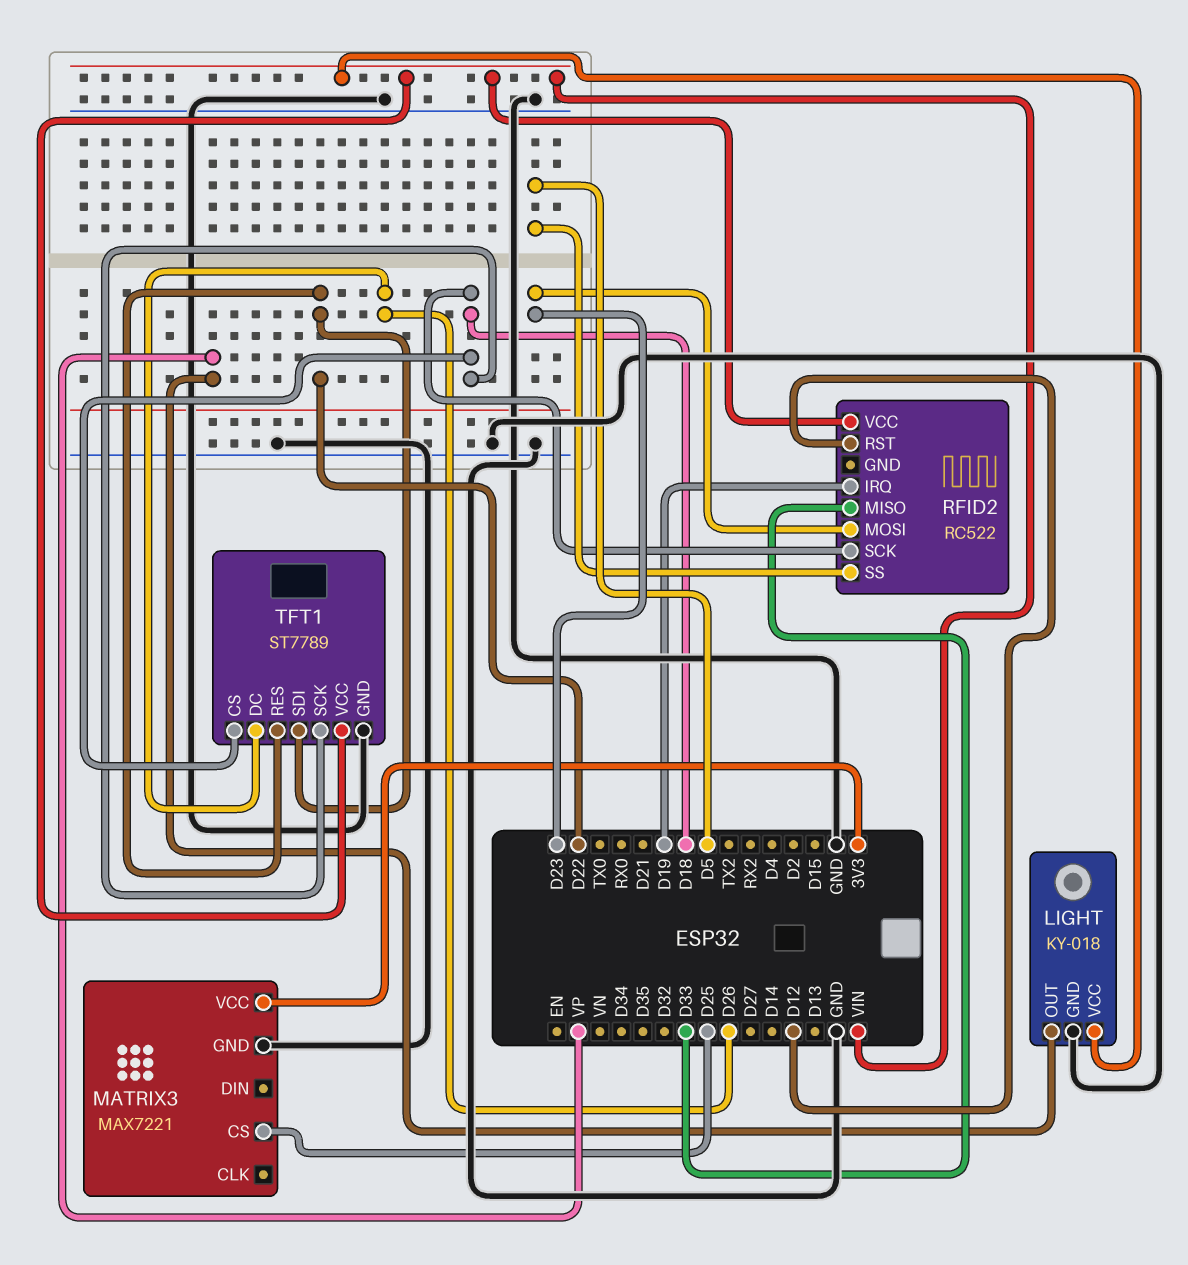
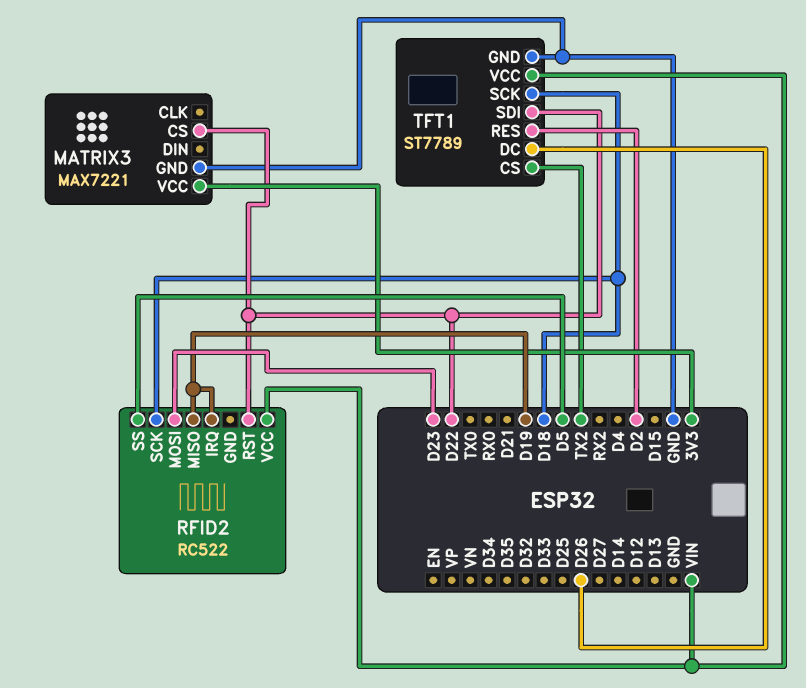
LIGHT: KY-018 -> none
LIGHT pin GND: GND -> none
LIGHT pin OUT: VP -> none
LIGHT pin VCC: VIN -> none
MATRIX3 pin CS: D25 -> D22
RFID2 pin MISO: D33 -> D19
RFID2 pin RST: D12 -> D22
TFT1 pin CS: D18 -> TX2
TFT1 pin RES: D22 -> D2

